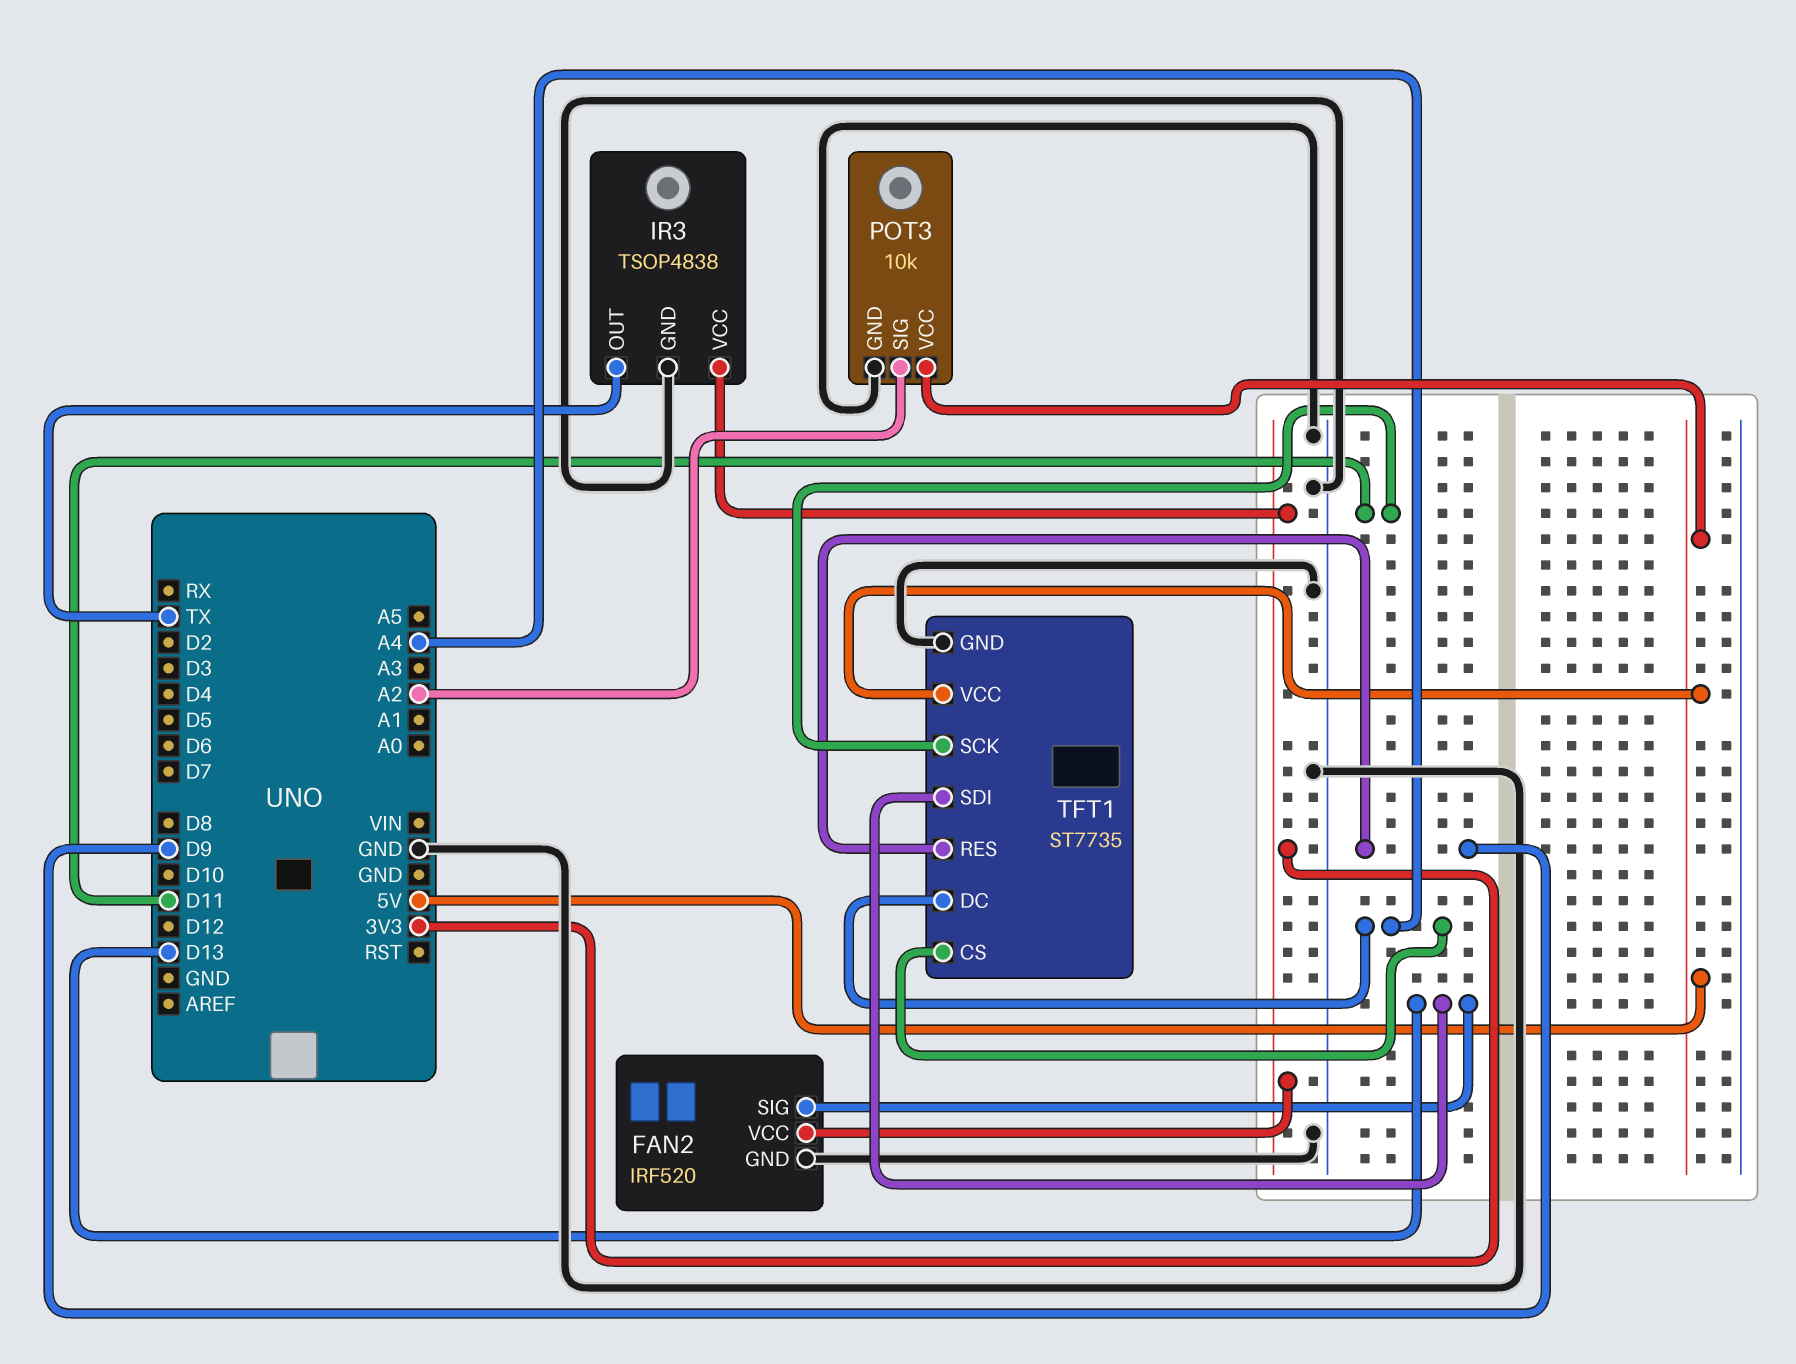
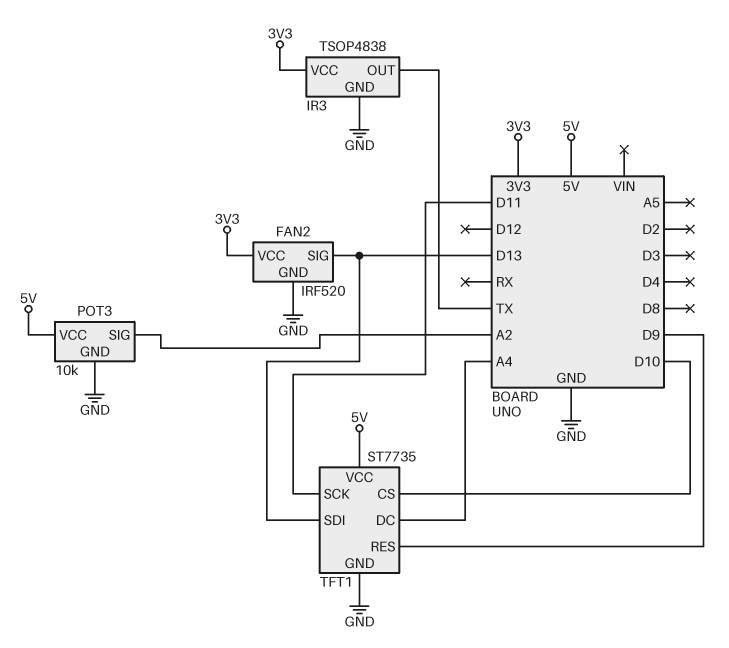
TFT1 pin CS: A4 -> D10

